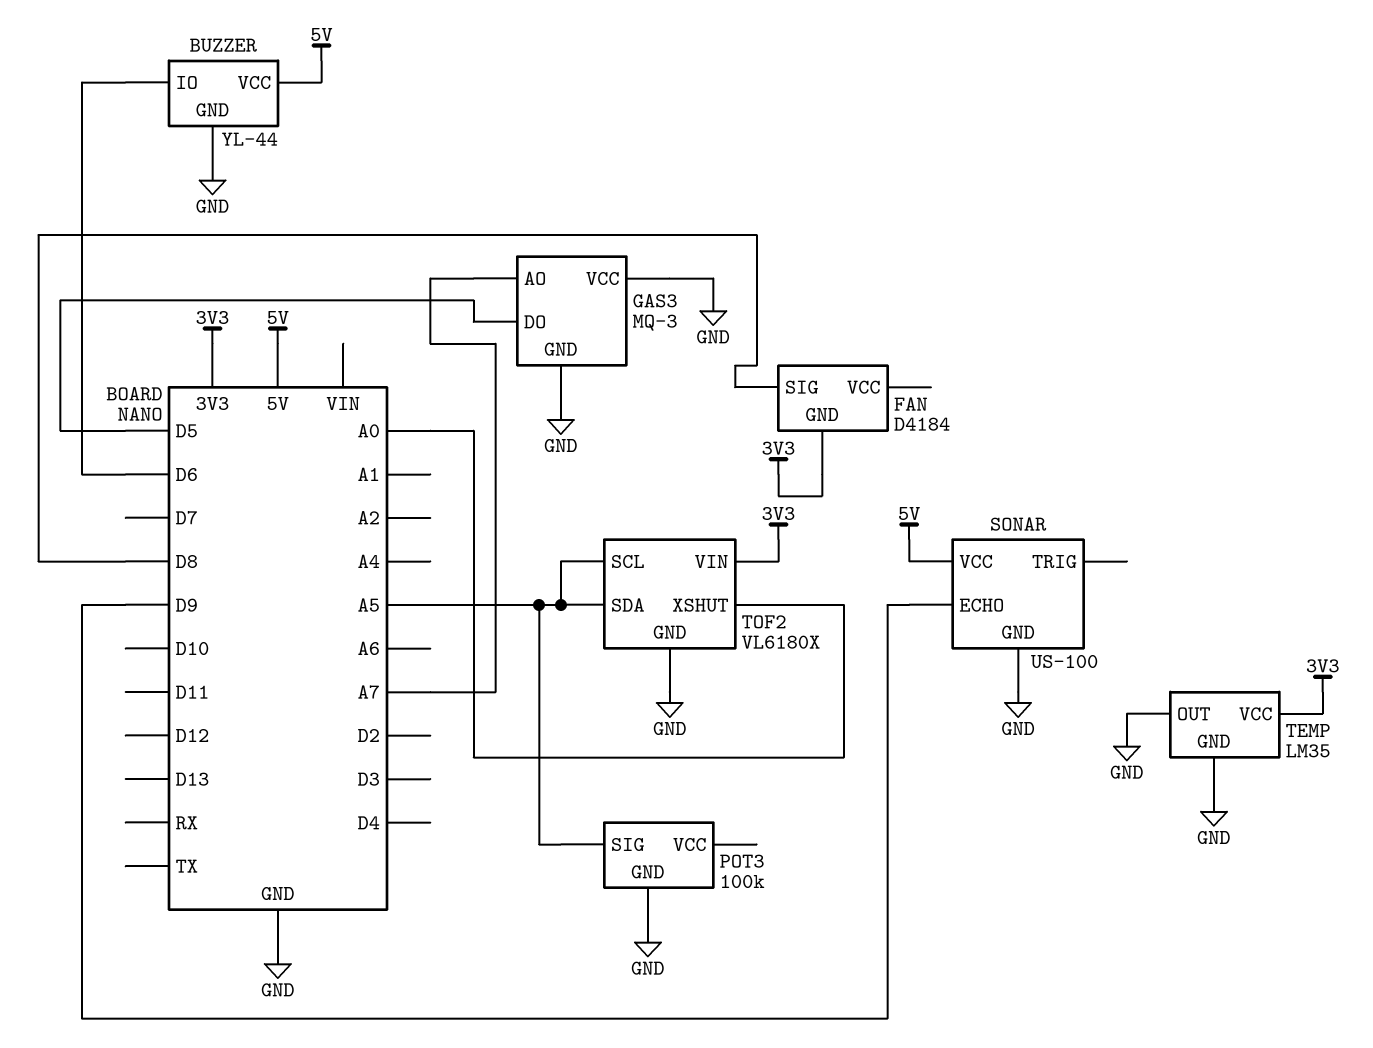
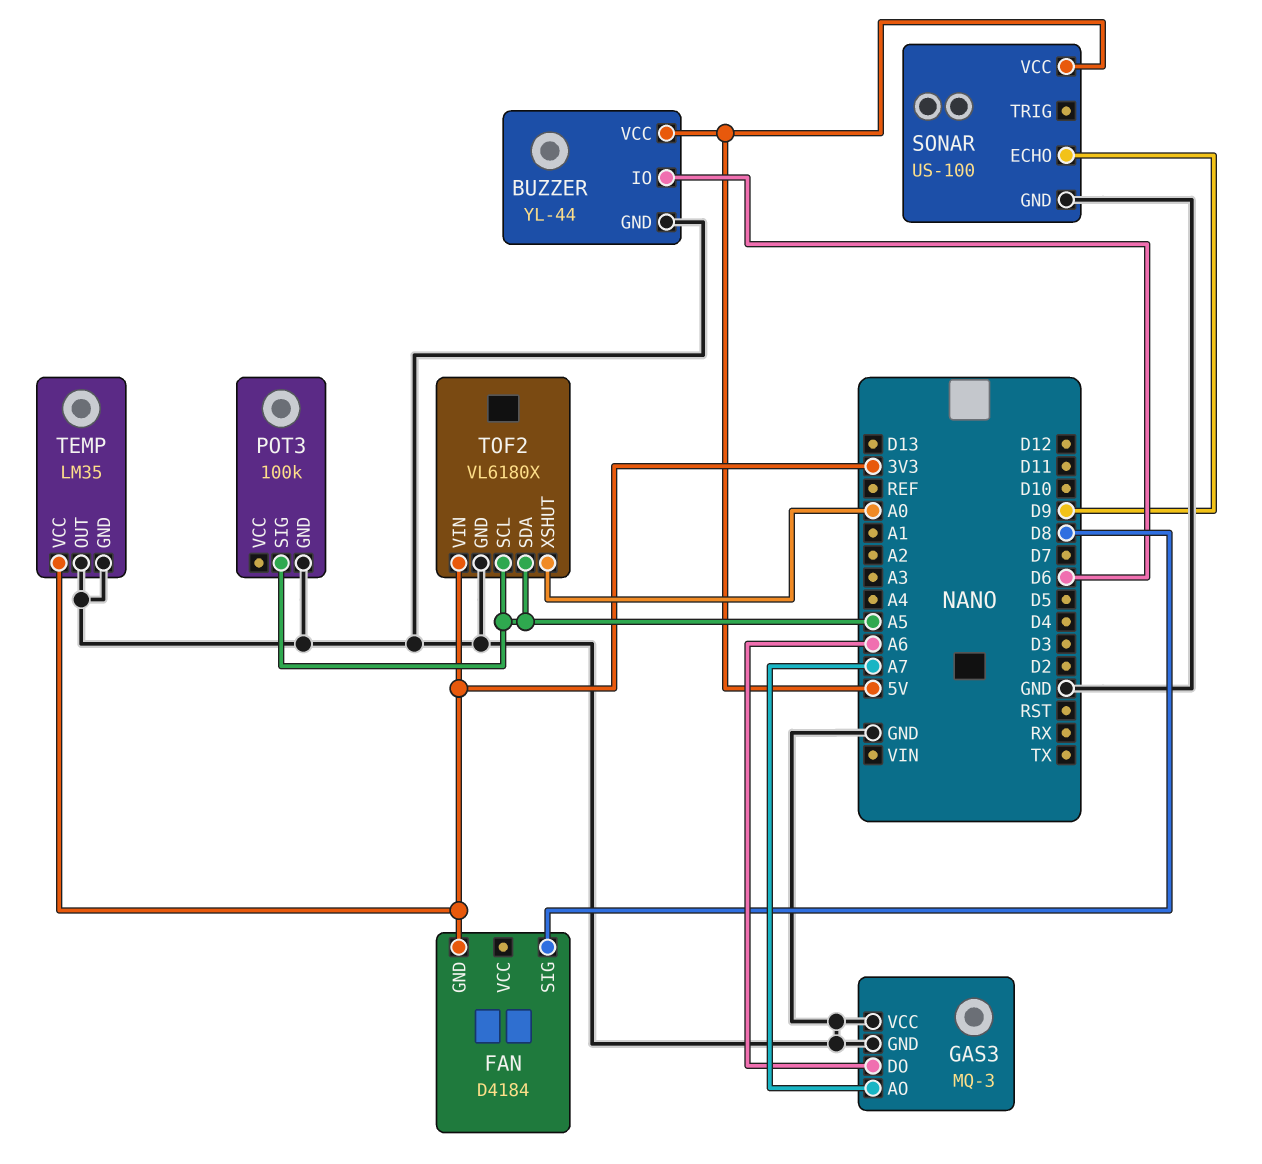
GAS3 pin DO: D5 -> A6

